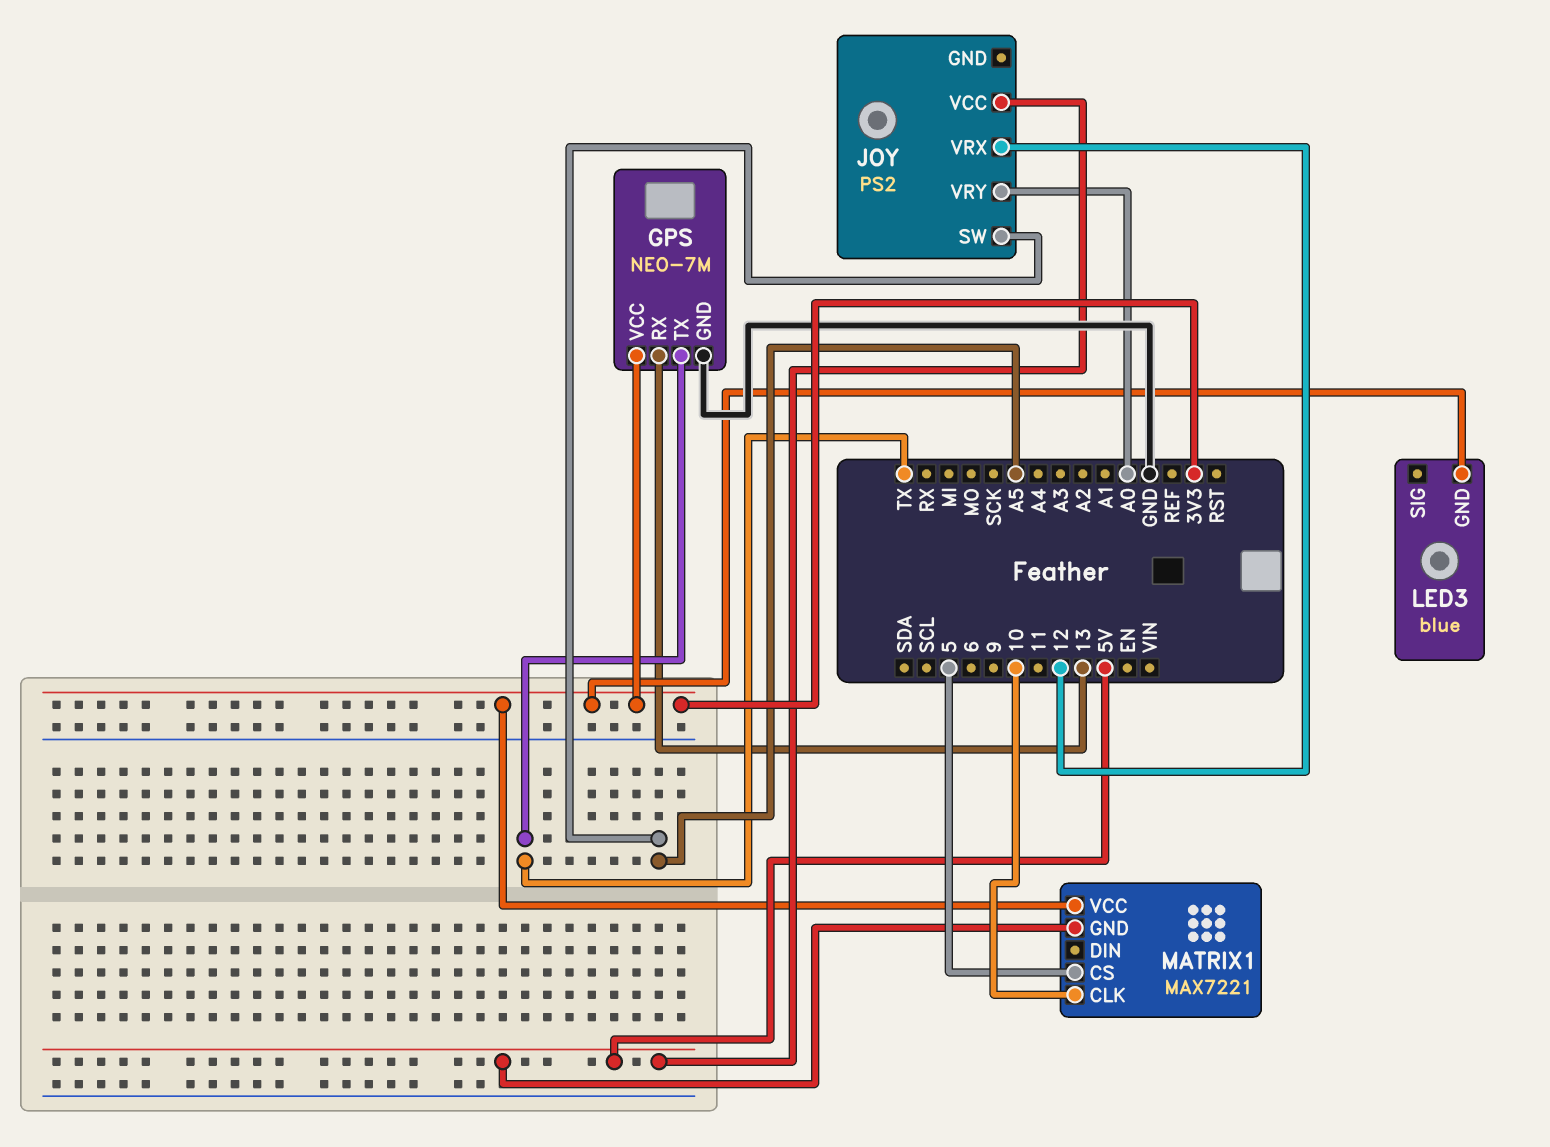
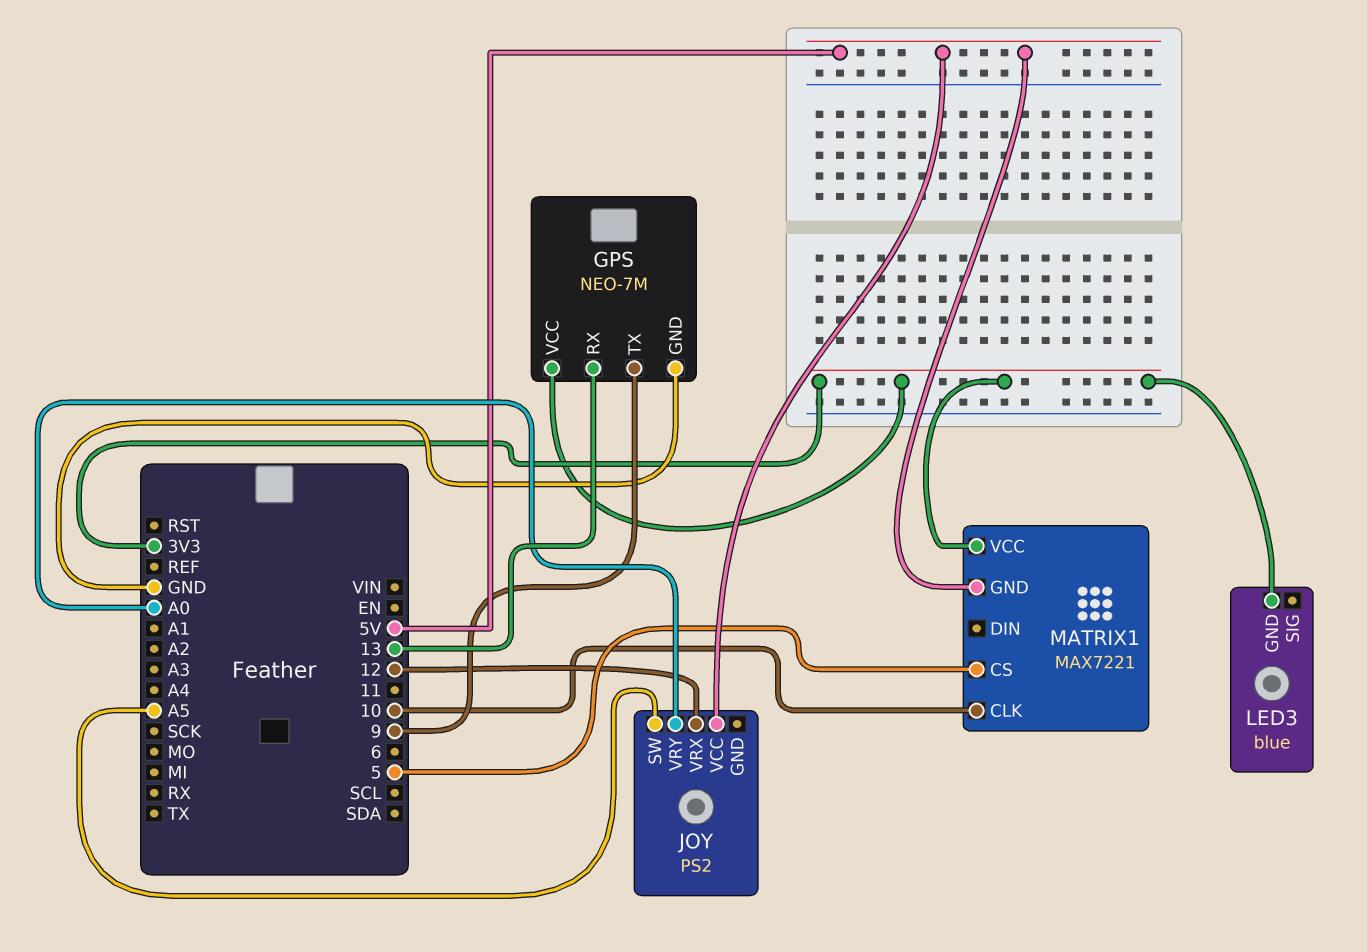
GPS pin TX: TX -> 9

